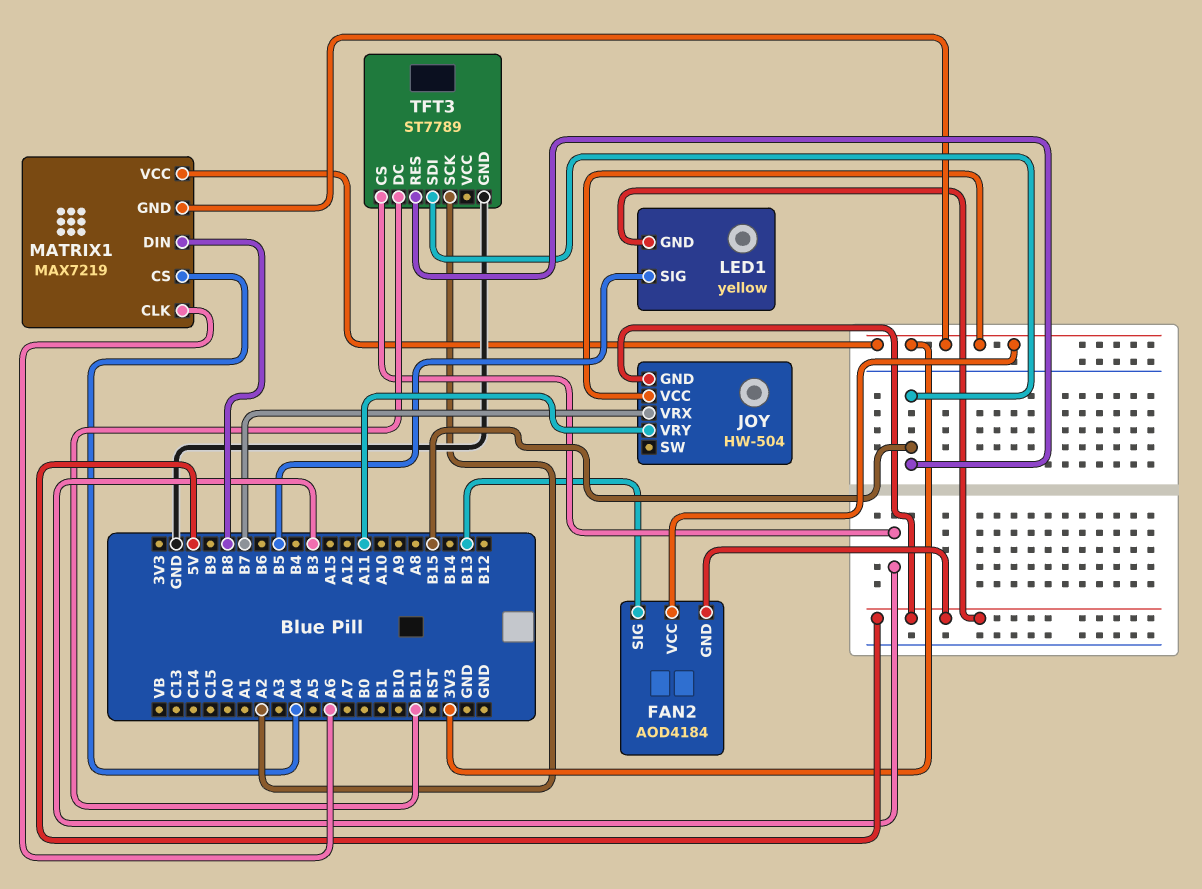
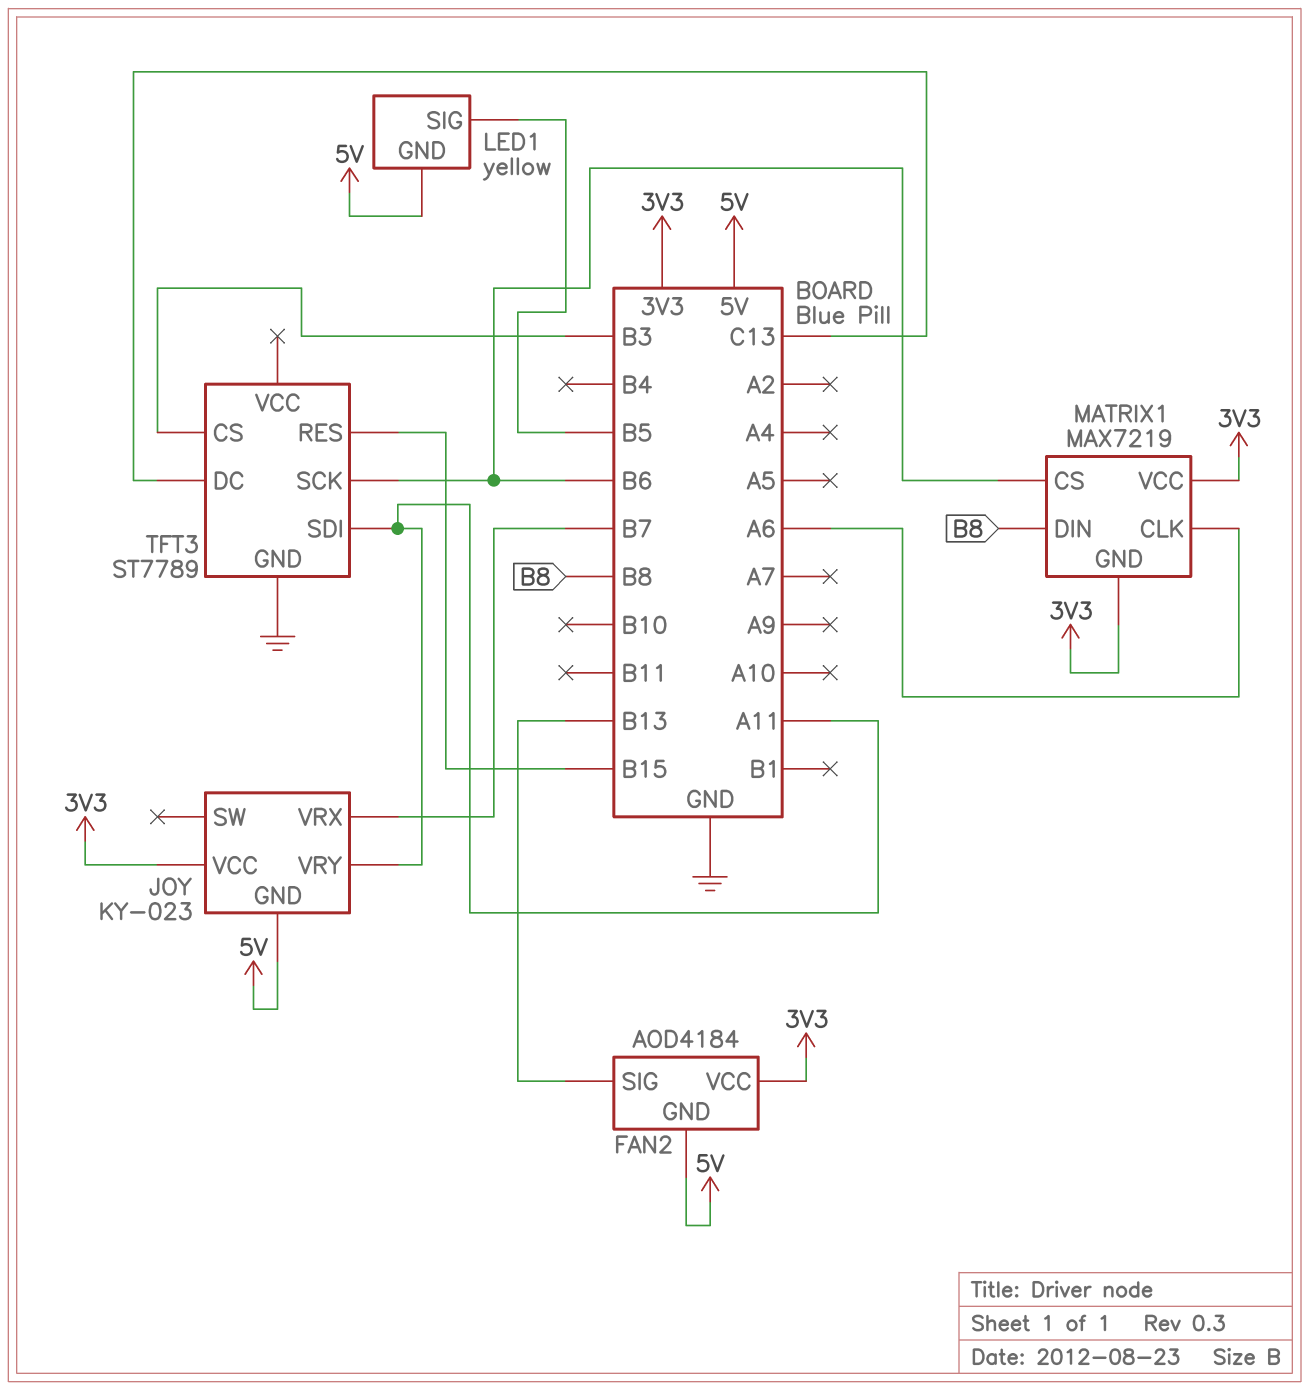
JOY: HW-504 -> KY-023
MATRIX1 pin CS: A4 -> B6
TFT3 pin DC: B11 -> C13
TFT3 pin SCK: A2 -> B6
TFT3 pin SDI: B15 -> A11

